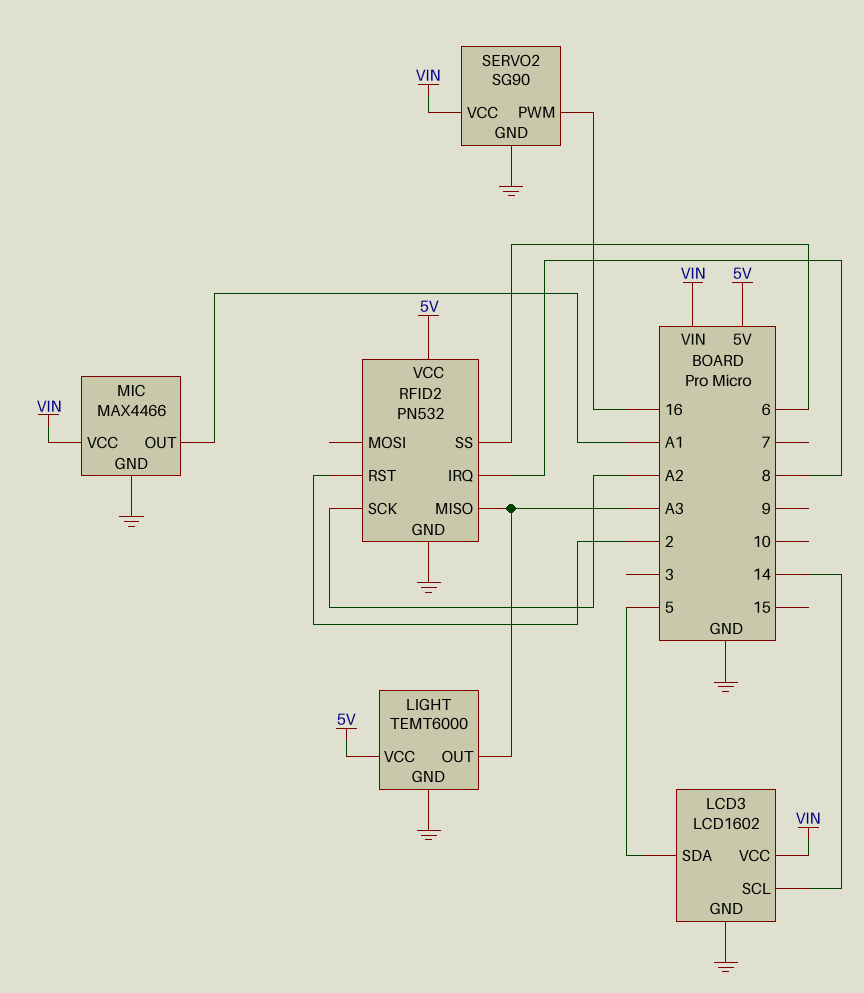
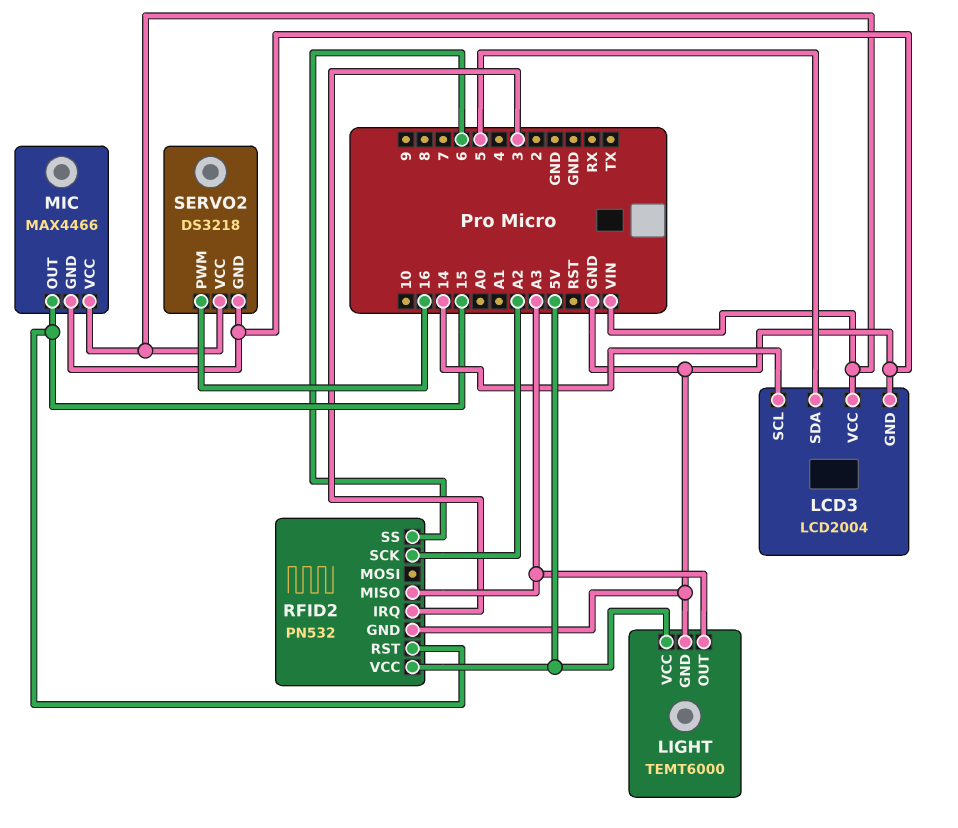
LCD3: LCD1602 -> LCD2004
MIC pin OUT: A1 -> 15
RFID2 pin IRQ: 8 -> 3
RFID2 pin RST: 2 -> 15
SERVO2: SG90 -> DS3218

